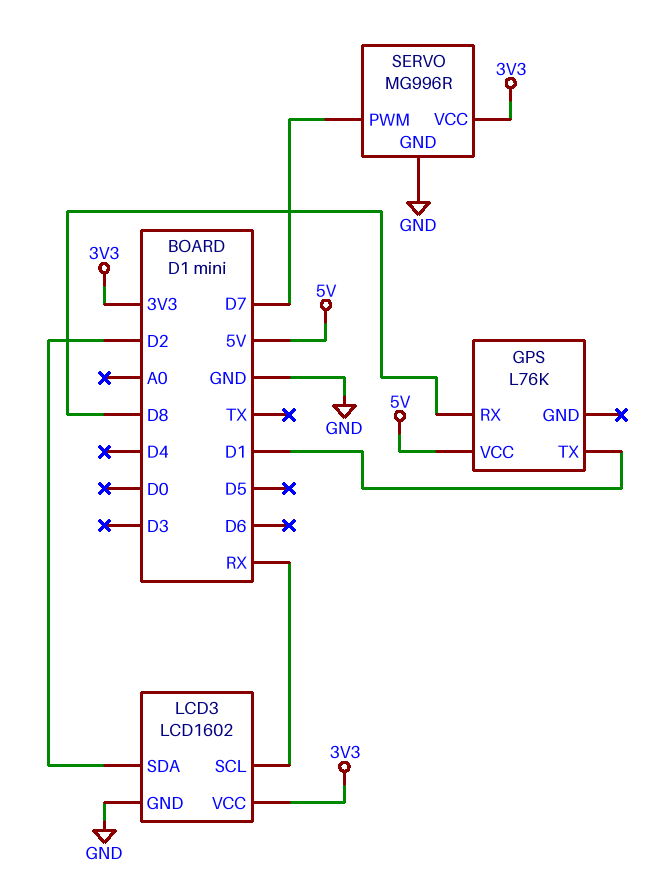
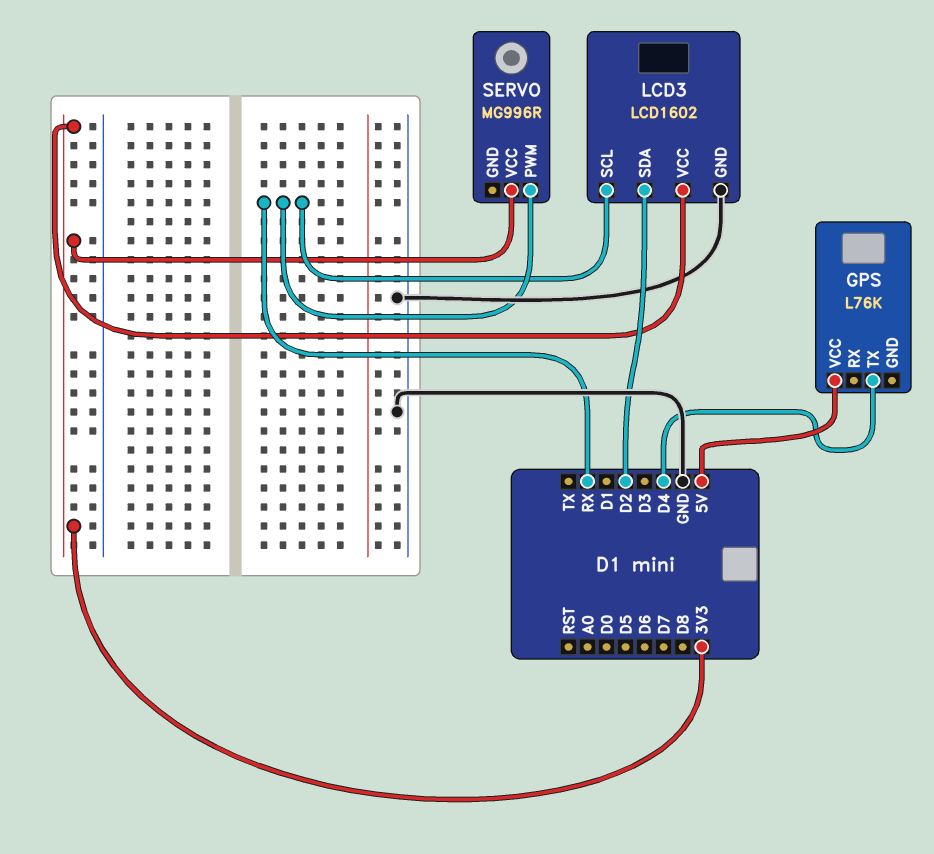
GPS pin RX: D8 -> none
GPS pin TX: D1 -> D4
SERVO pin GND: GND -> none
SERVO pin PWM: D7 -> RX

